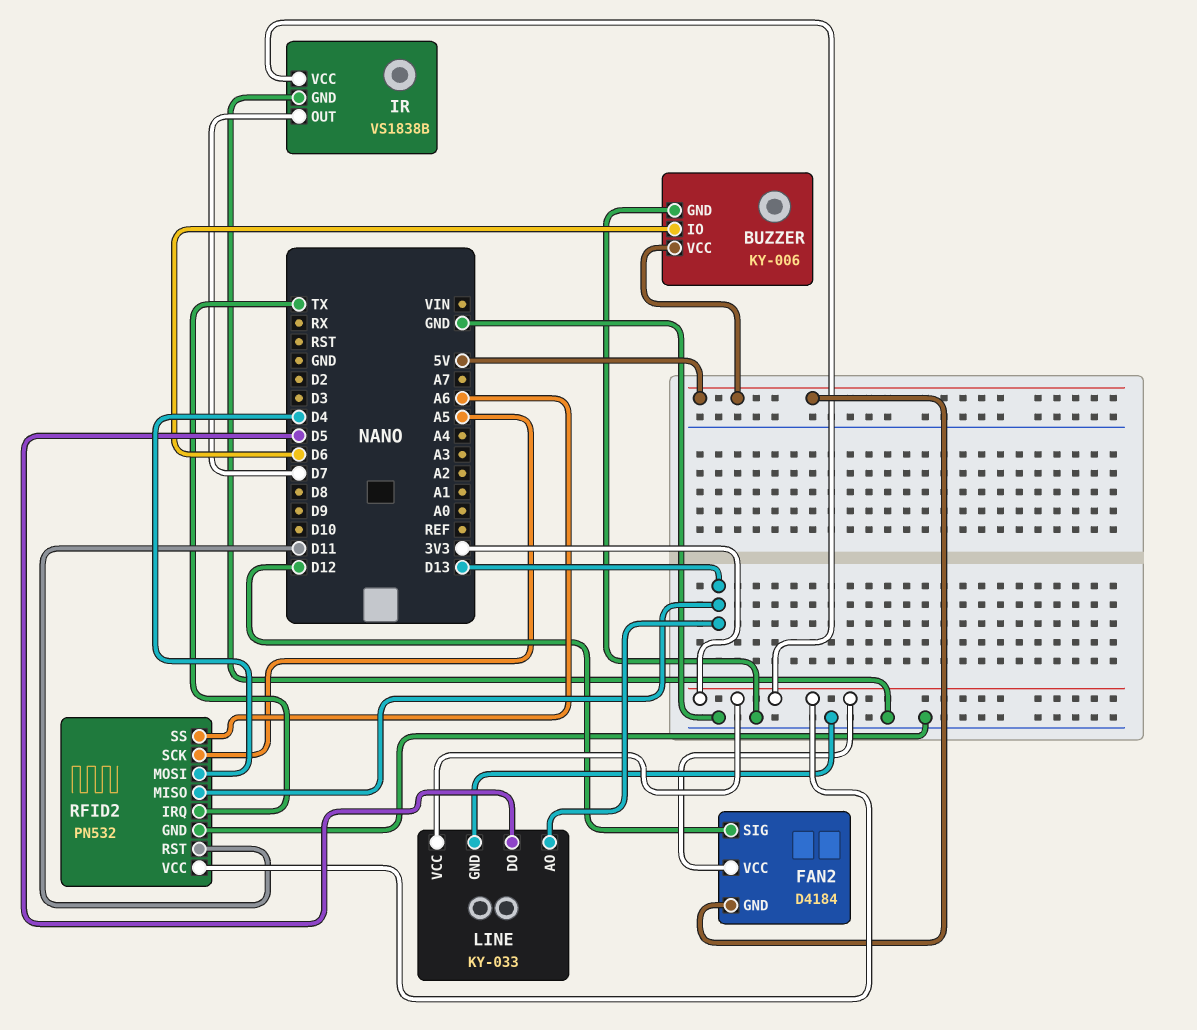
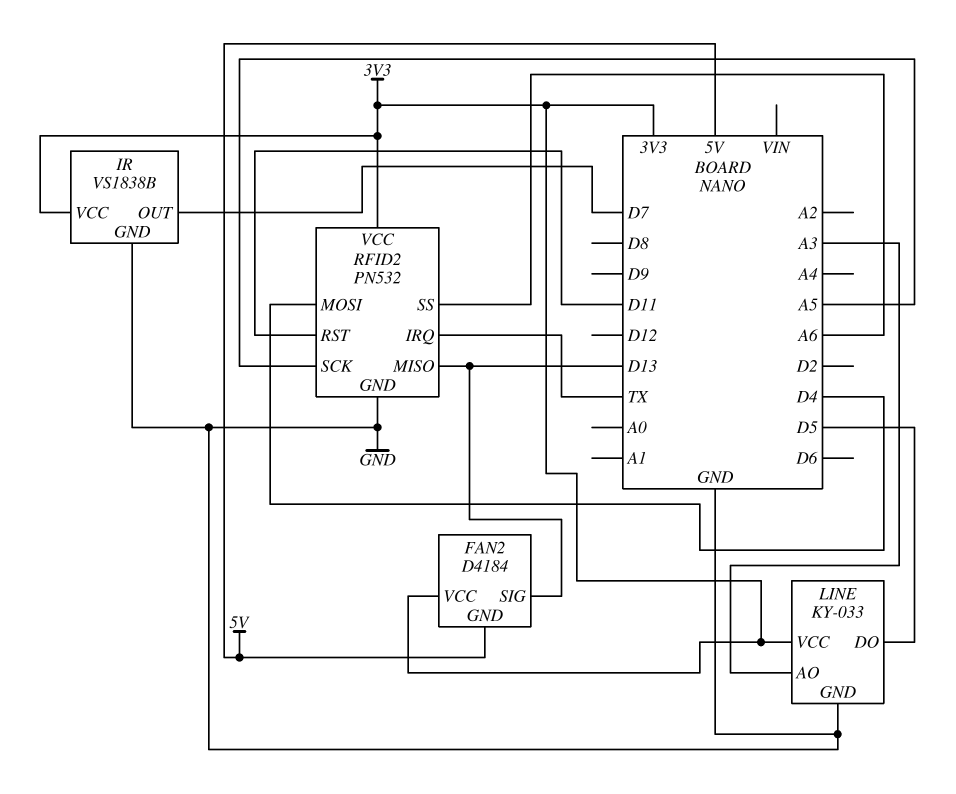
BUZZER: KY-006 -> none
BUZZER pin GND: GND -> none
BUZZER pin IO: D6 -> none
BUZZER pin VCC: 5V -> none
FAN2 pin SIG: D12 -> D13
LINE pin AO: D13 -> A3

